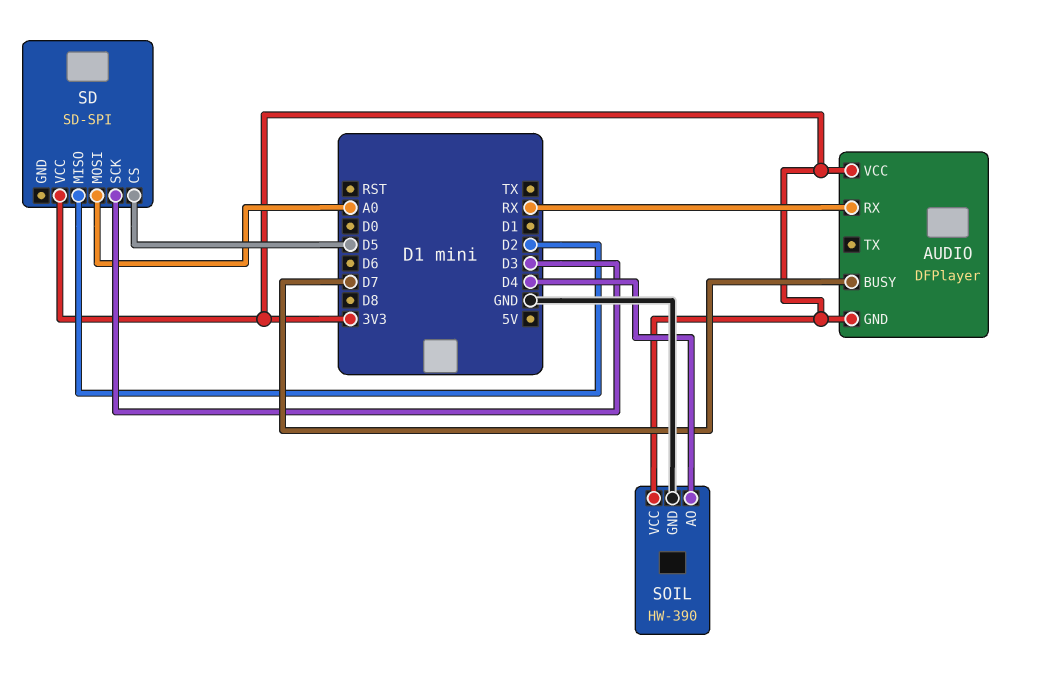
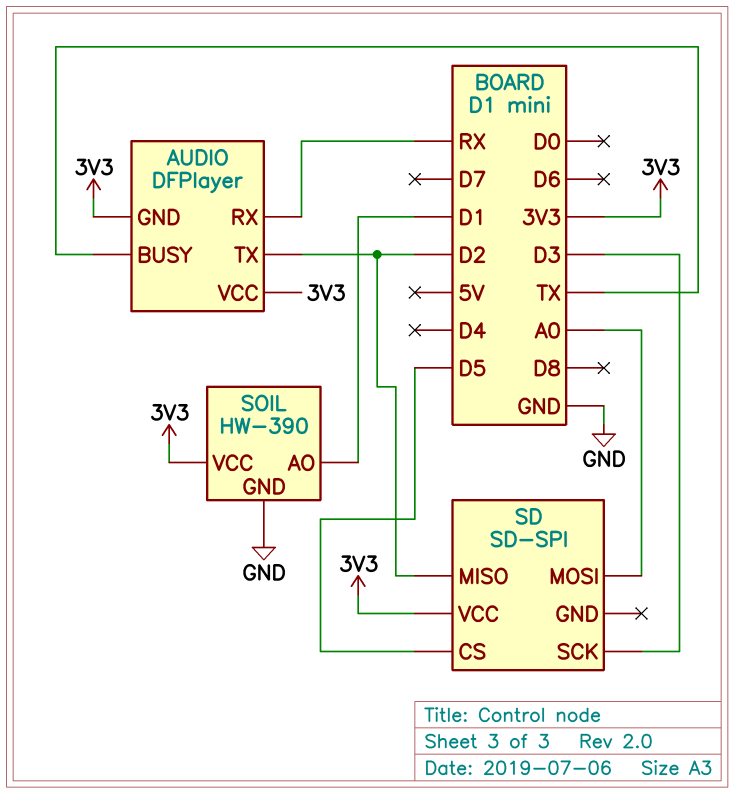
AUDIO pin BUSY: D7 -> TX
AUDIO pin TX: none -> D2
SOIL pin AO: D4 -> D1

